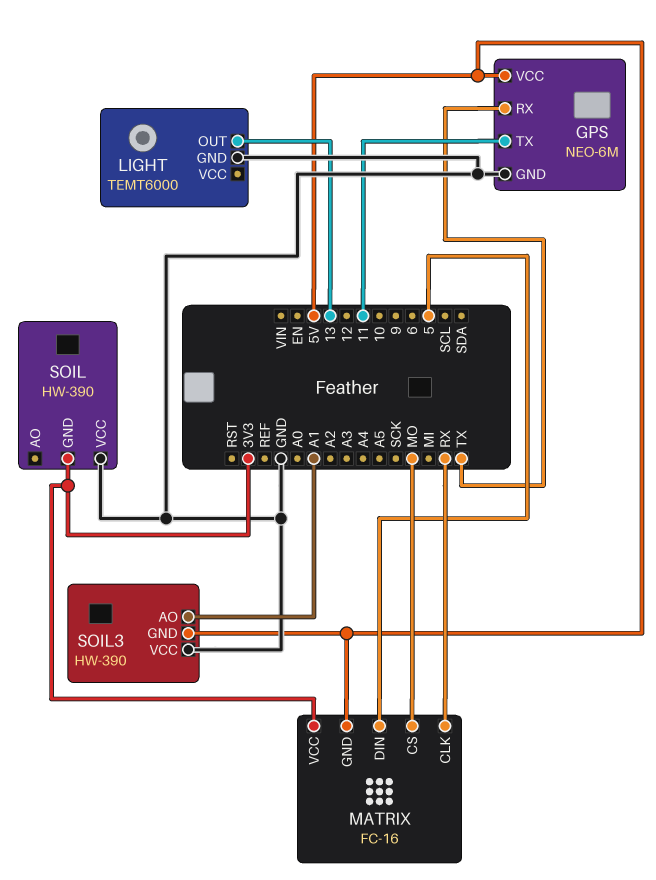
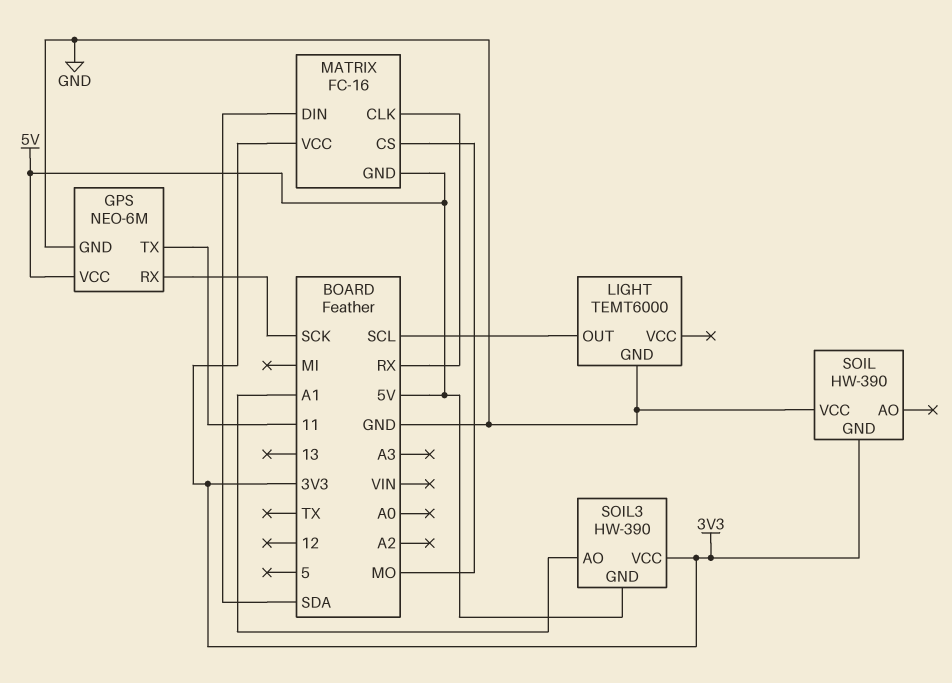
GPS pin RX: TX -> SCK
LIGHT pin OUT: 13 -> SCL
MATRIX pin DIN: 5 -> SDA
SOIL3 pin VCC: GND -> 3V3

